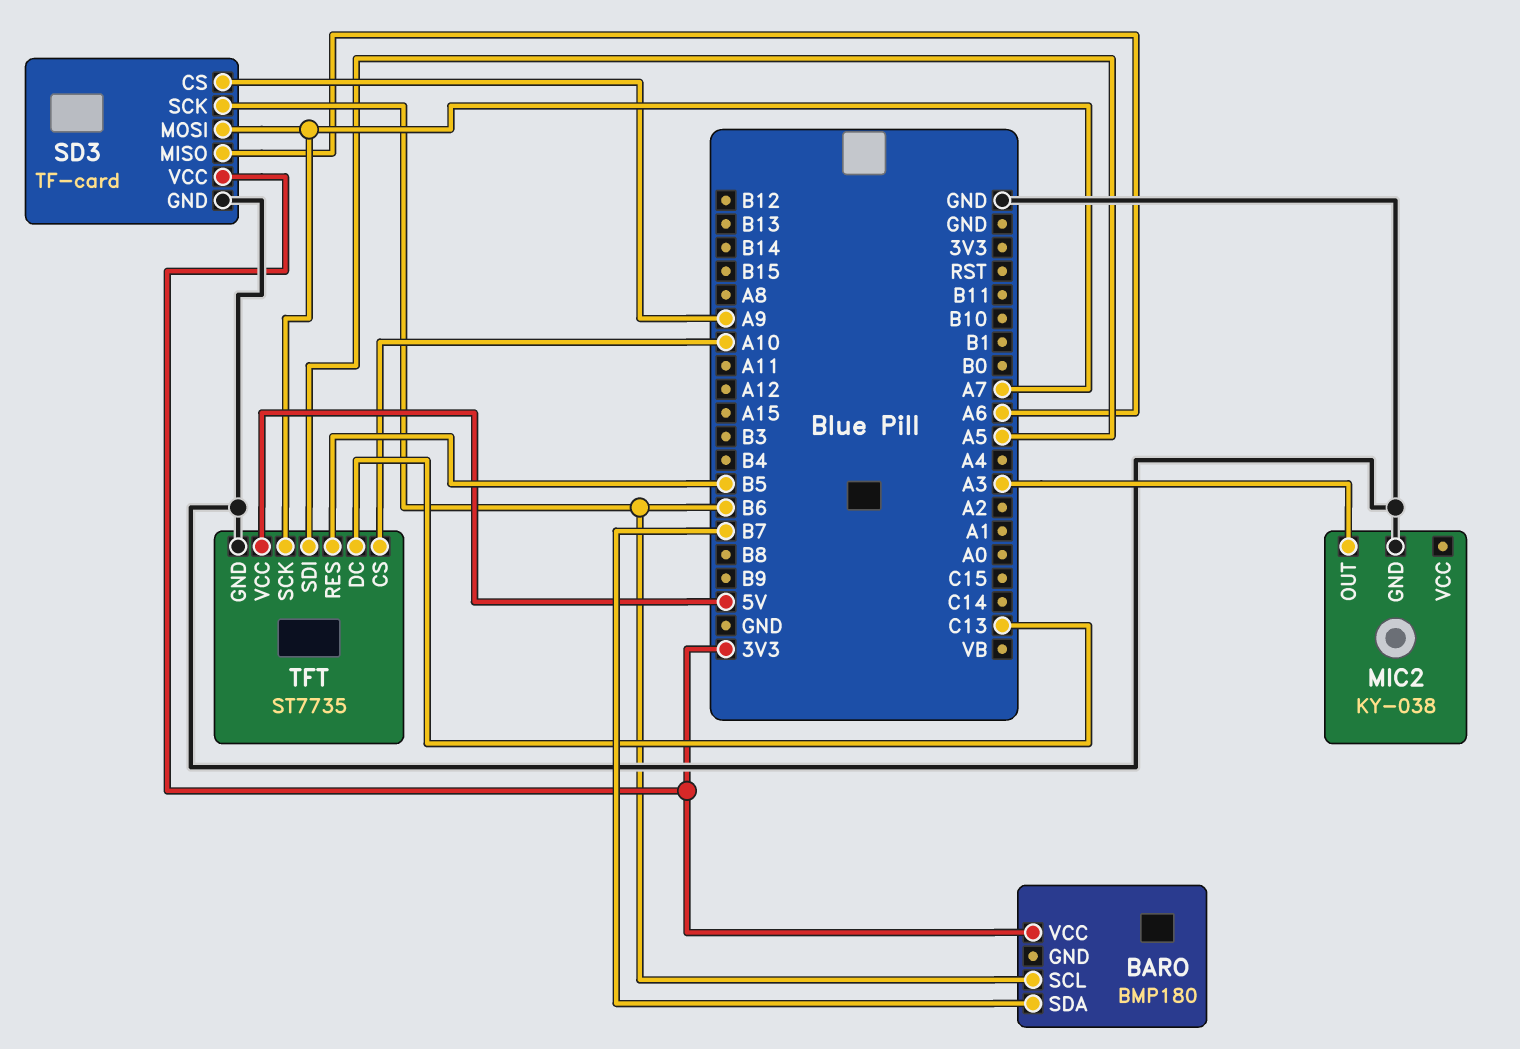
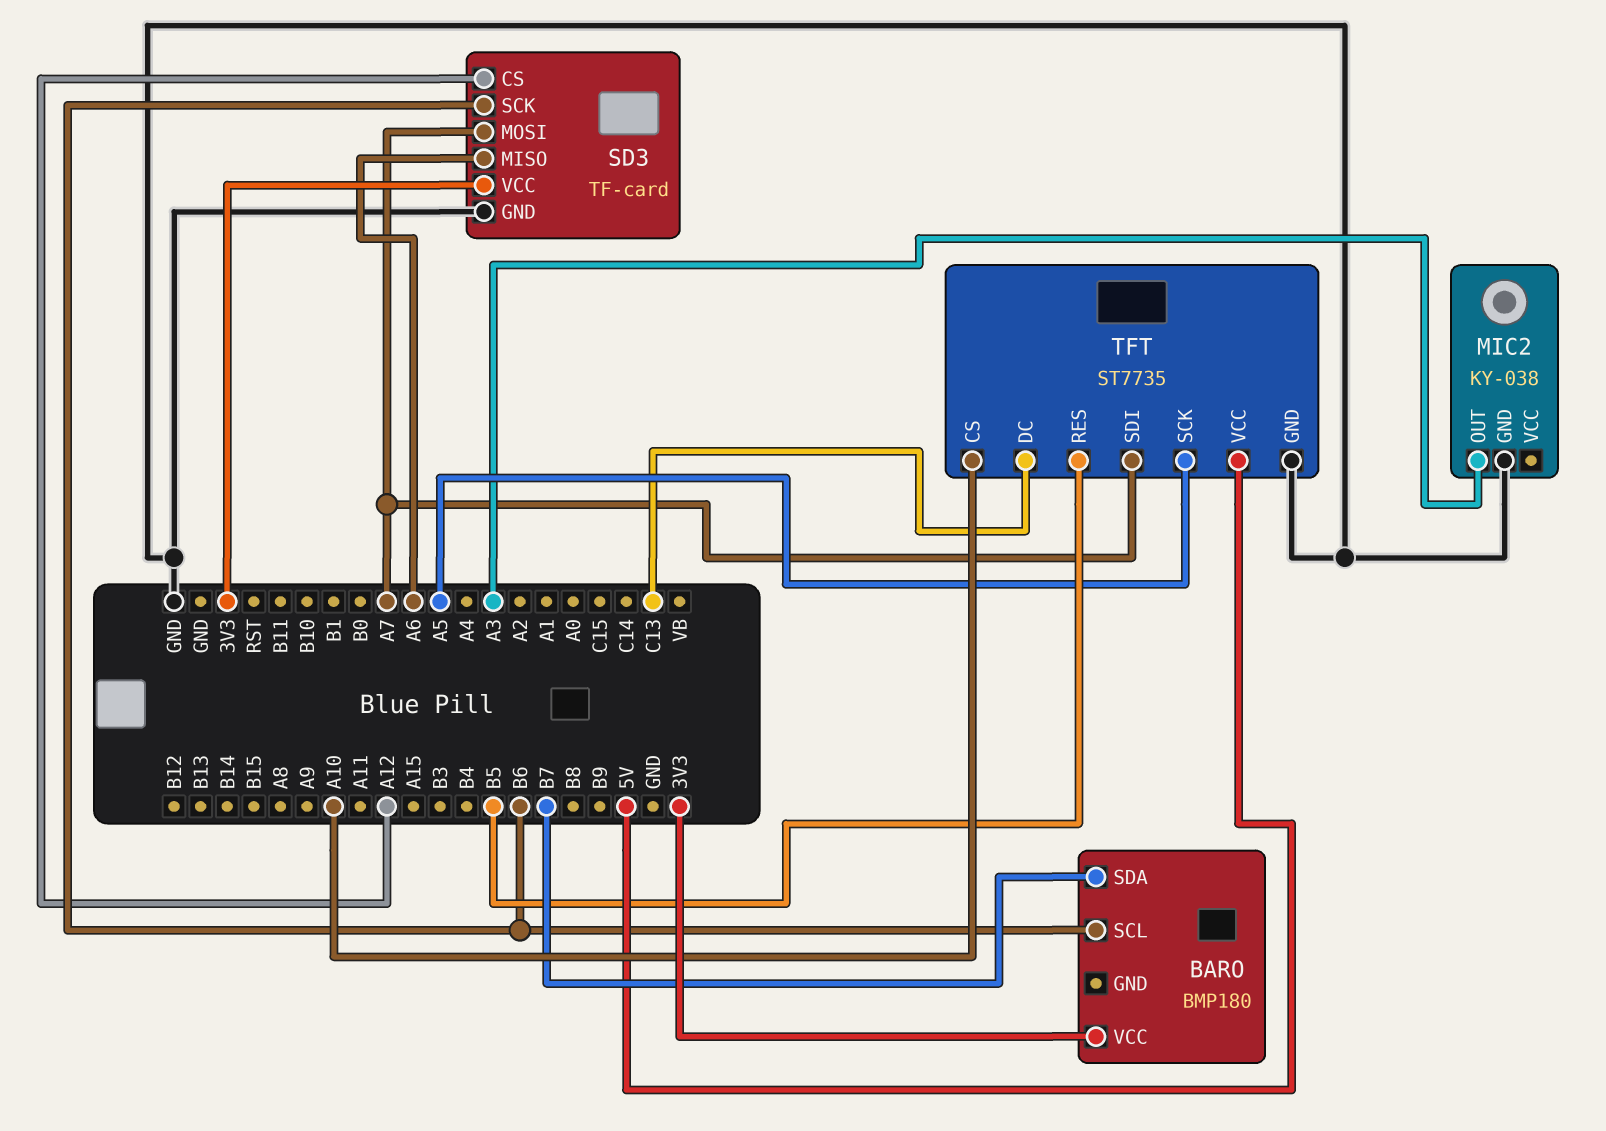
SD3 pin CS: A9 -> A12
TFT pin SCK: A7 -> A5
TFT pin SDI: A5 -> A7

